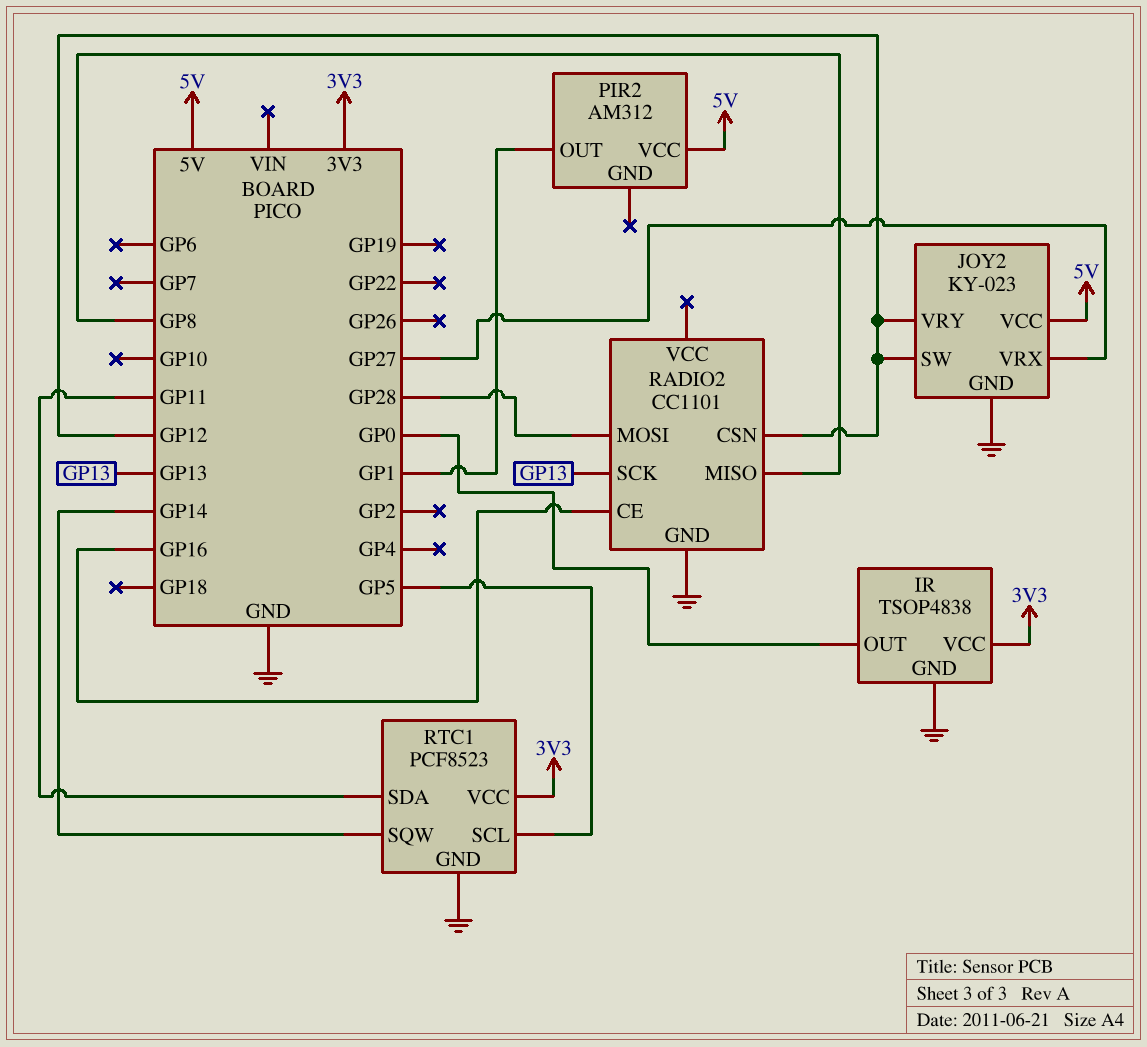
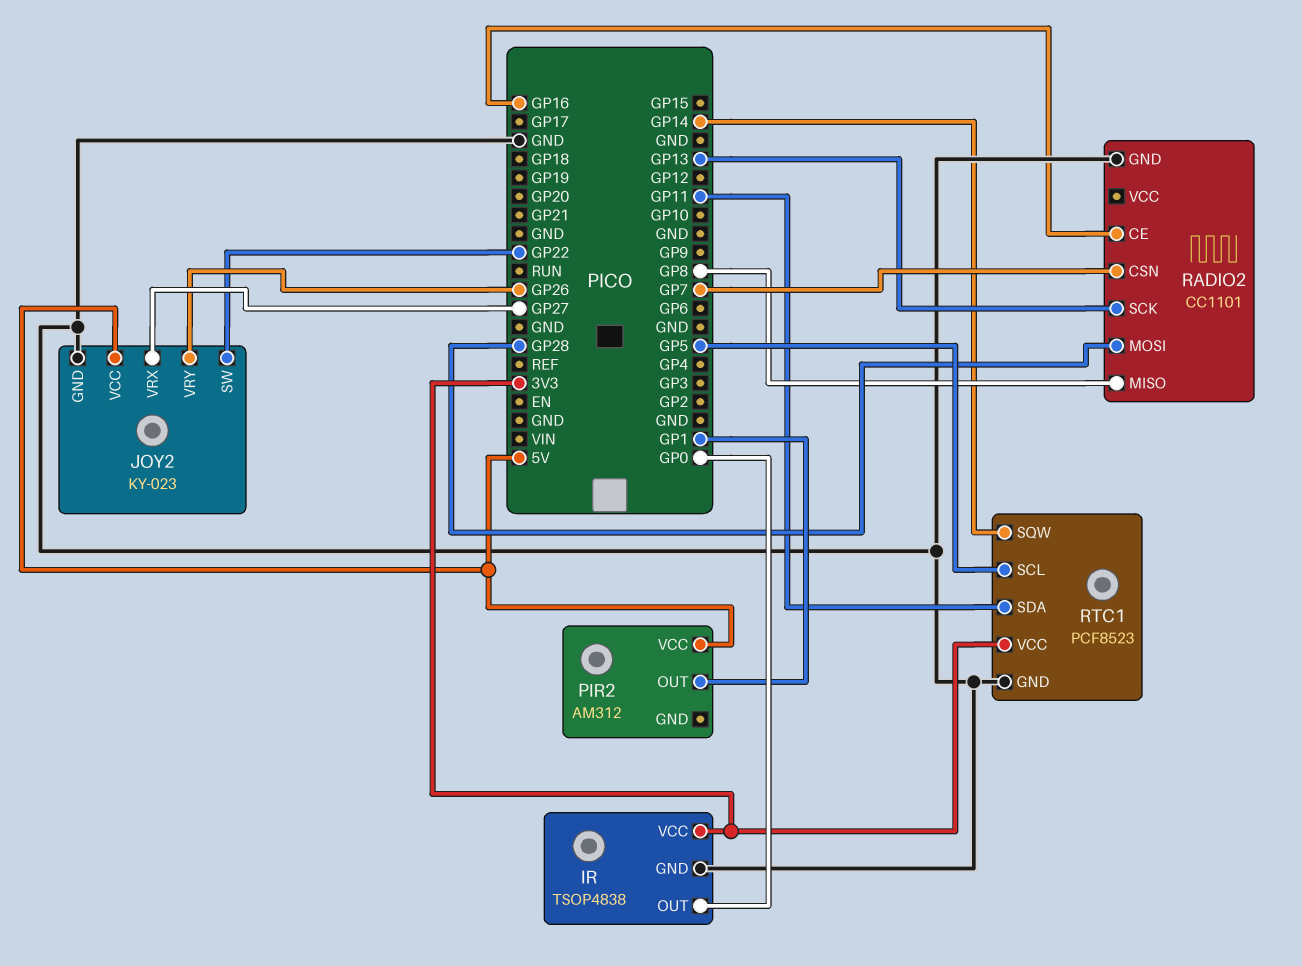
JOY2 pin SW: GP12 -> GP22
JOY2 pin VRY: GP12 -> GP26
RADIO2 pin CSN: GP12 -> GP7

